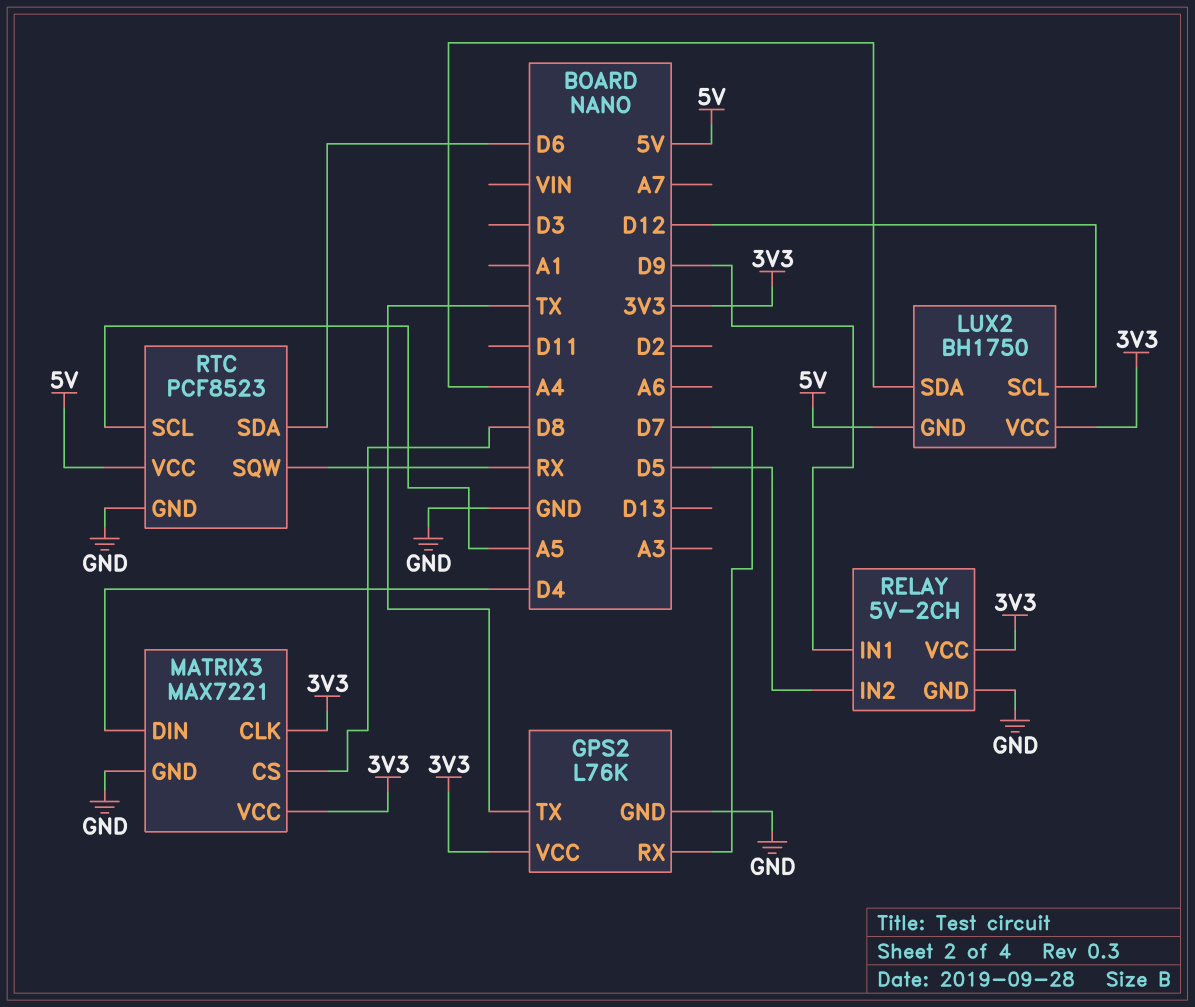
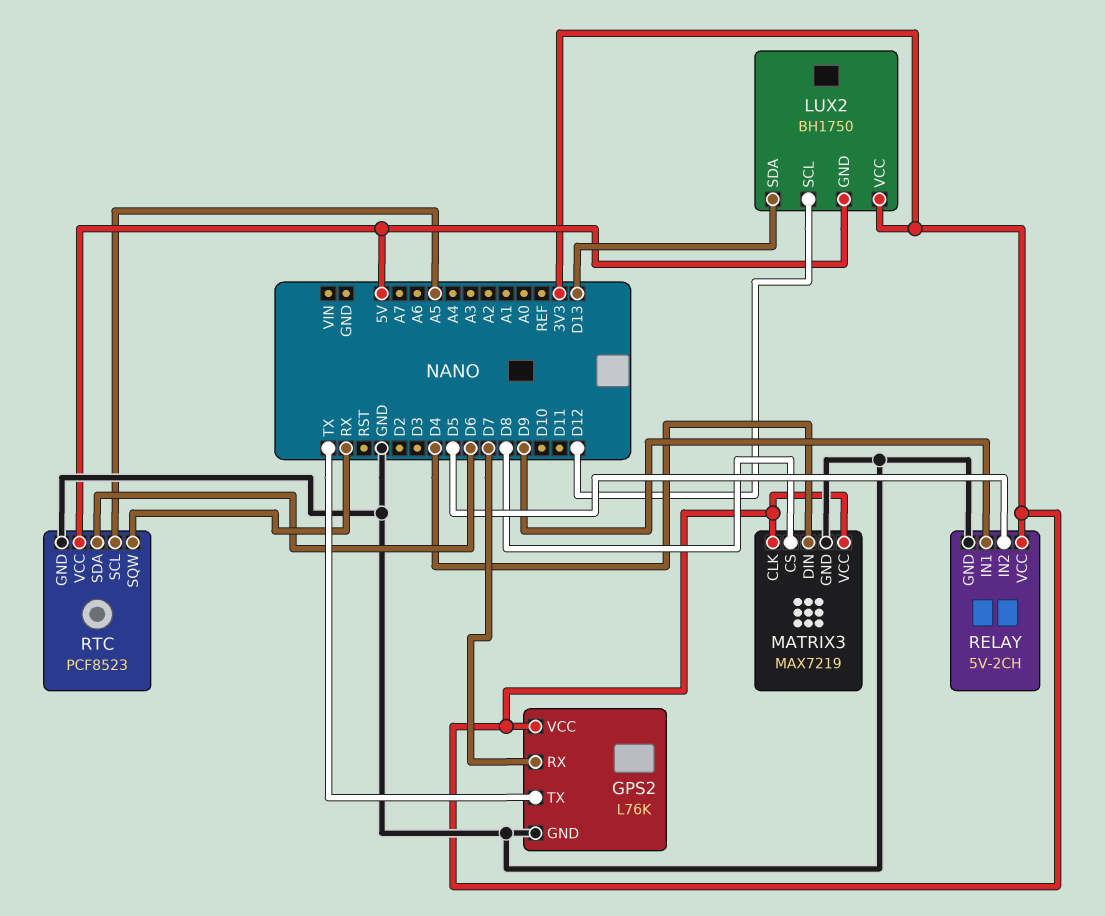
LUX2 pin SDA: A4 -> D13
MATRIX3: MAX7221 -> MAX7219

